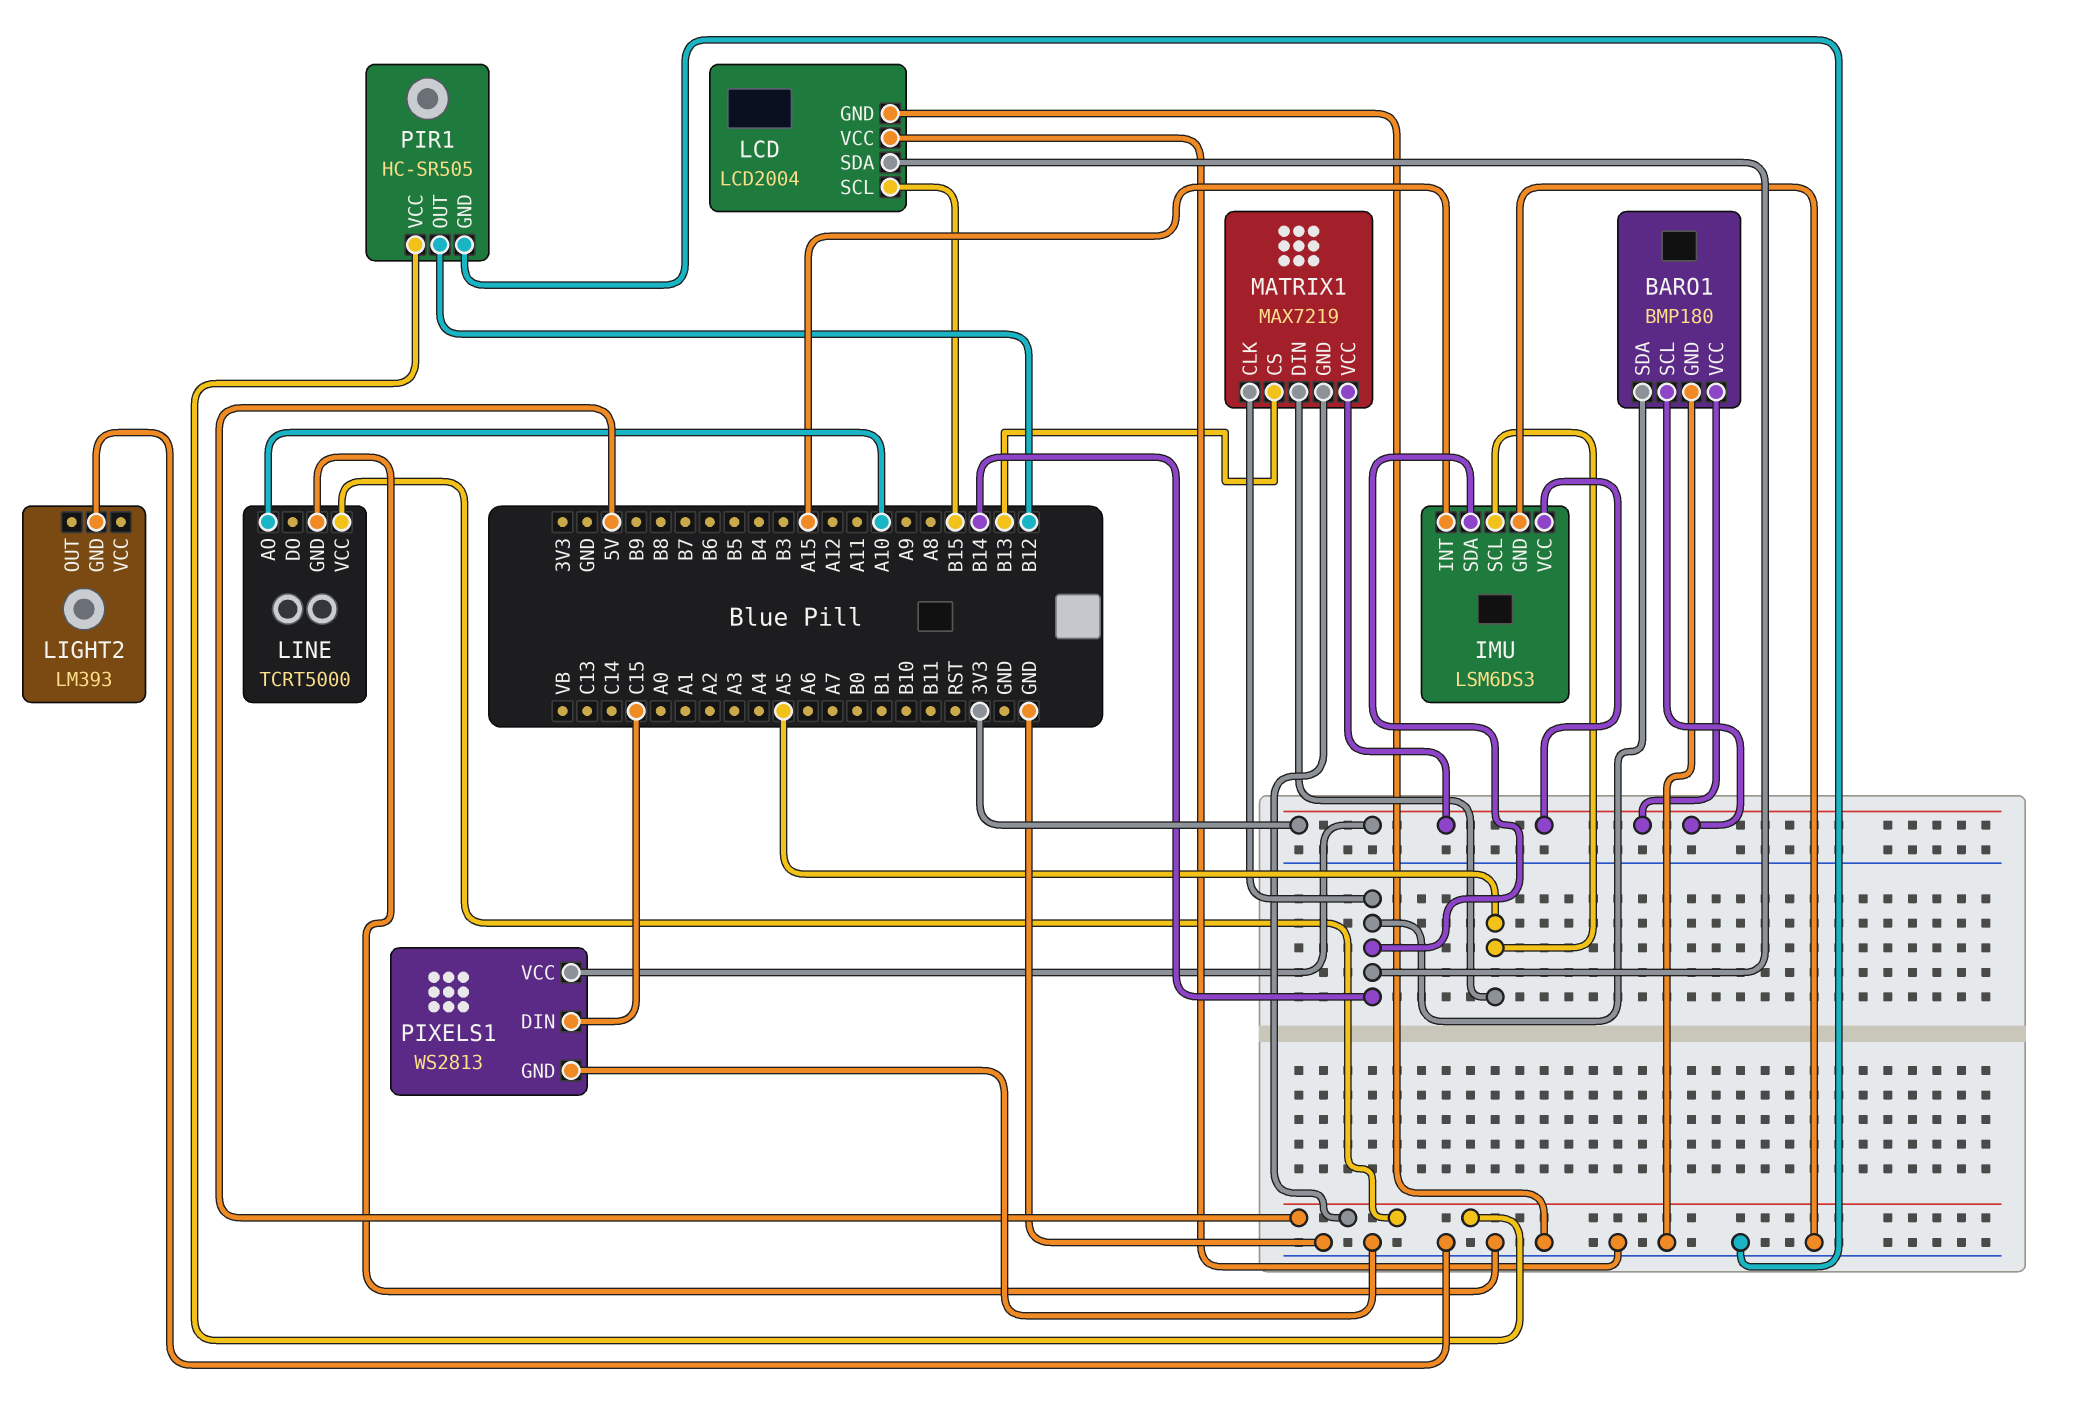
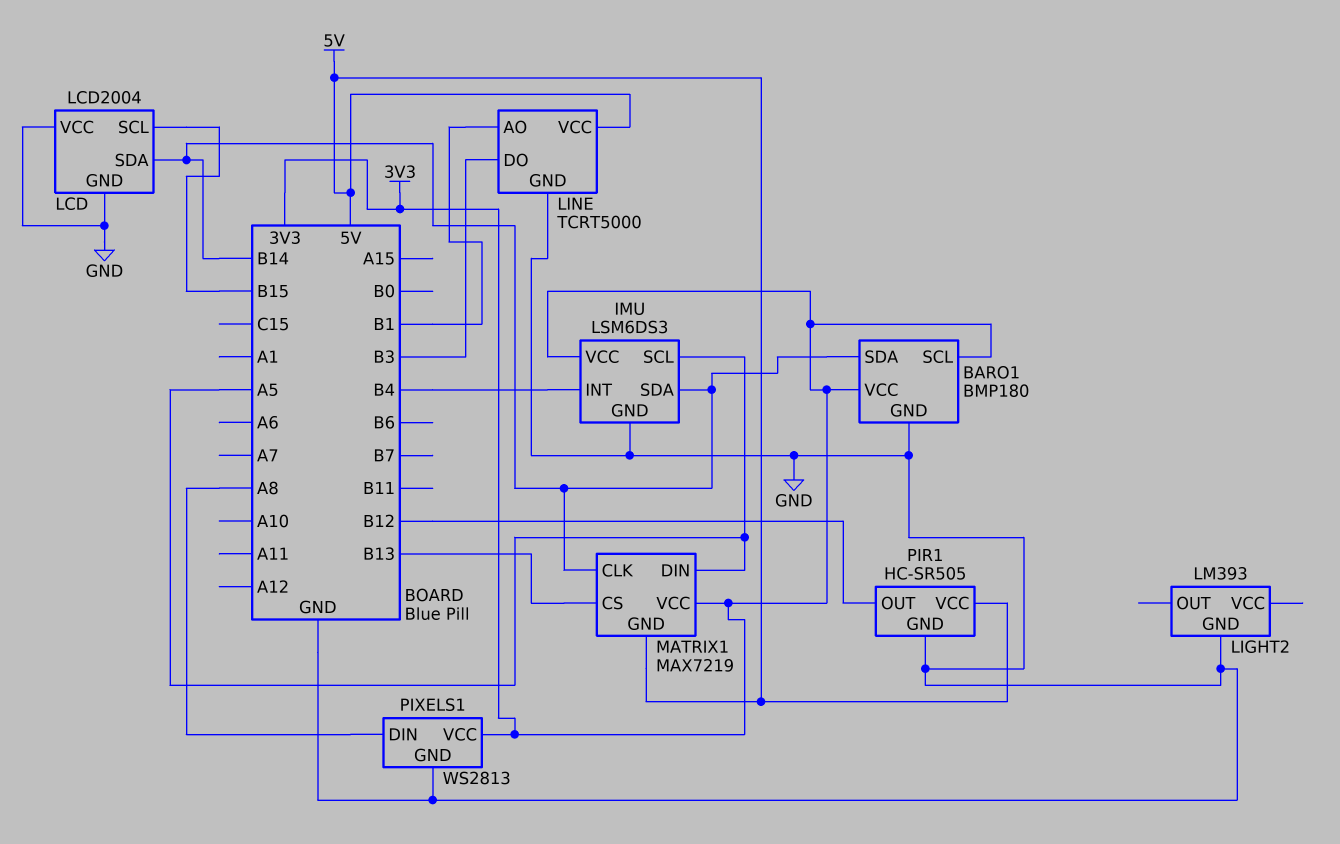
IMU pin INT: A15 -> B4
LINE pin AO: A10 -> B1
LINE pin DO: none -> B3
PIXELS1 pin DIN: C15 -> A8

